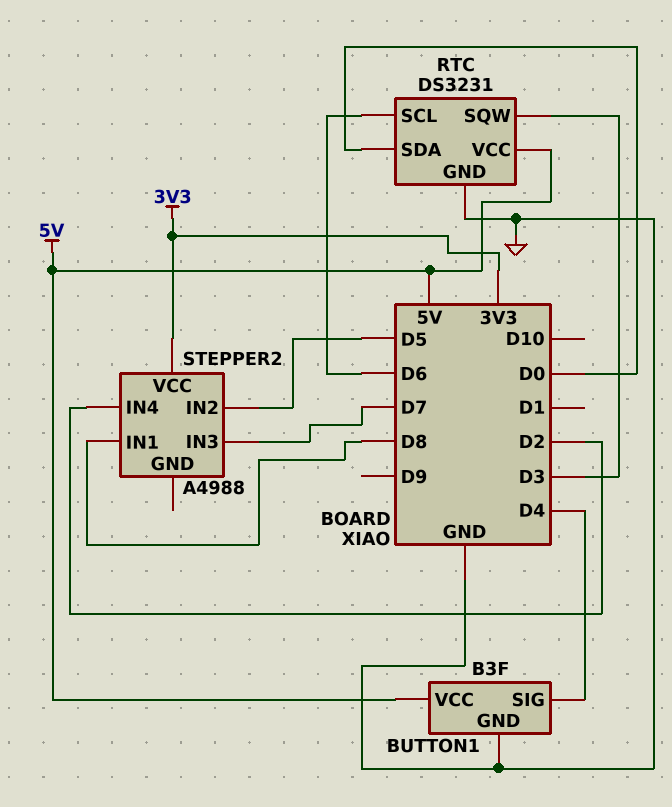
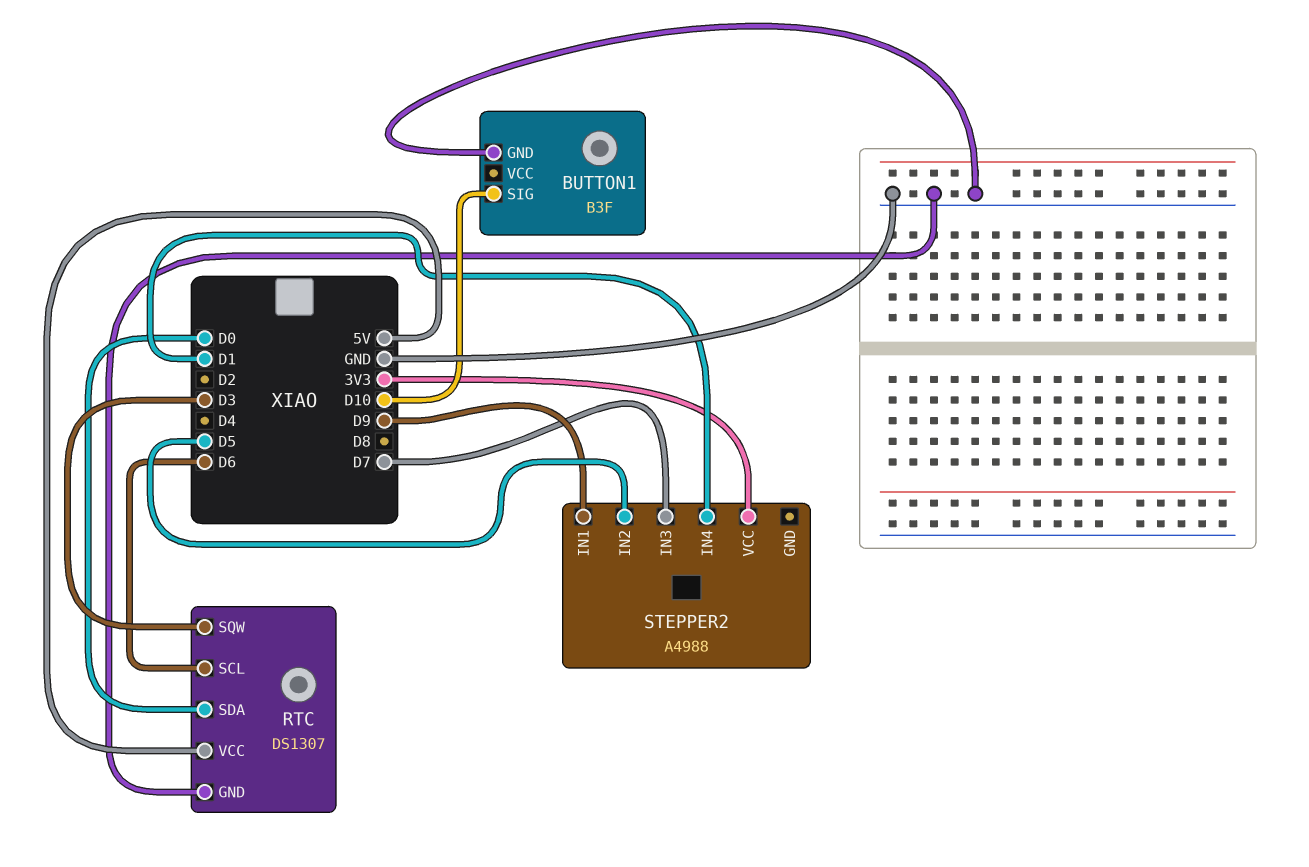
BUTTON1 pin SIG: D4 -> D10
BUTTON1 pin VCC: 5V -> none
RTC: DS3231 -> DS1307
STEPPER2 pin IN1: D8 -> D9
STEPPER2 pin IN4: D2 -> D1

